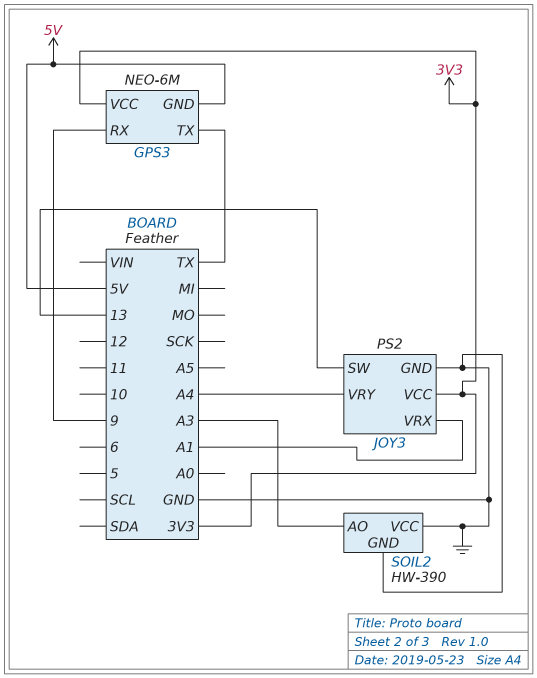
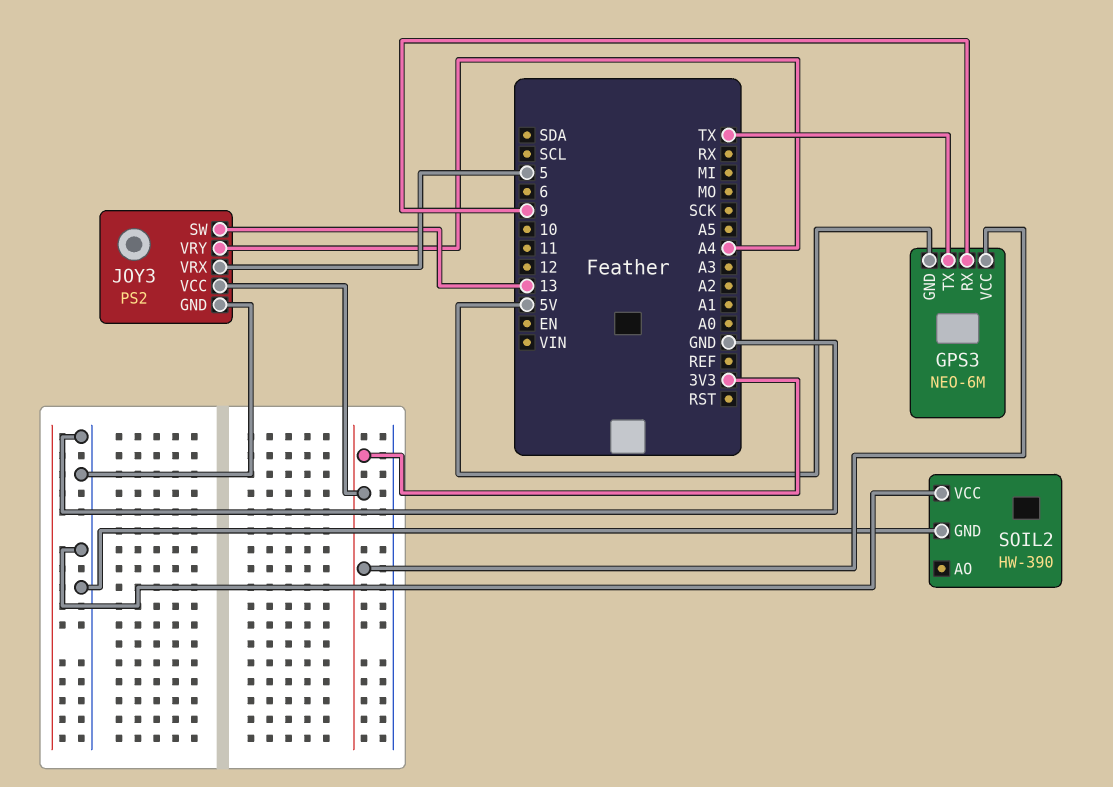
JOY3 pin VRX: A1 -> 5
SOIL2 pin AO: A3 -> none

